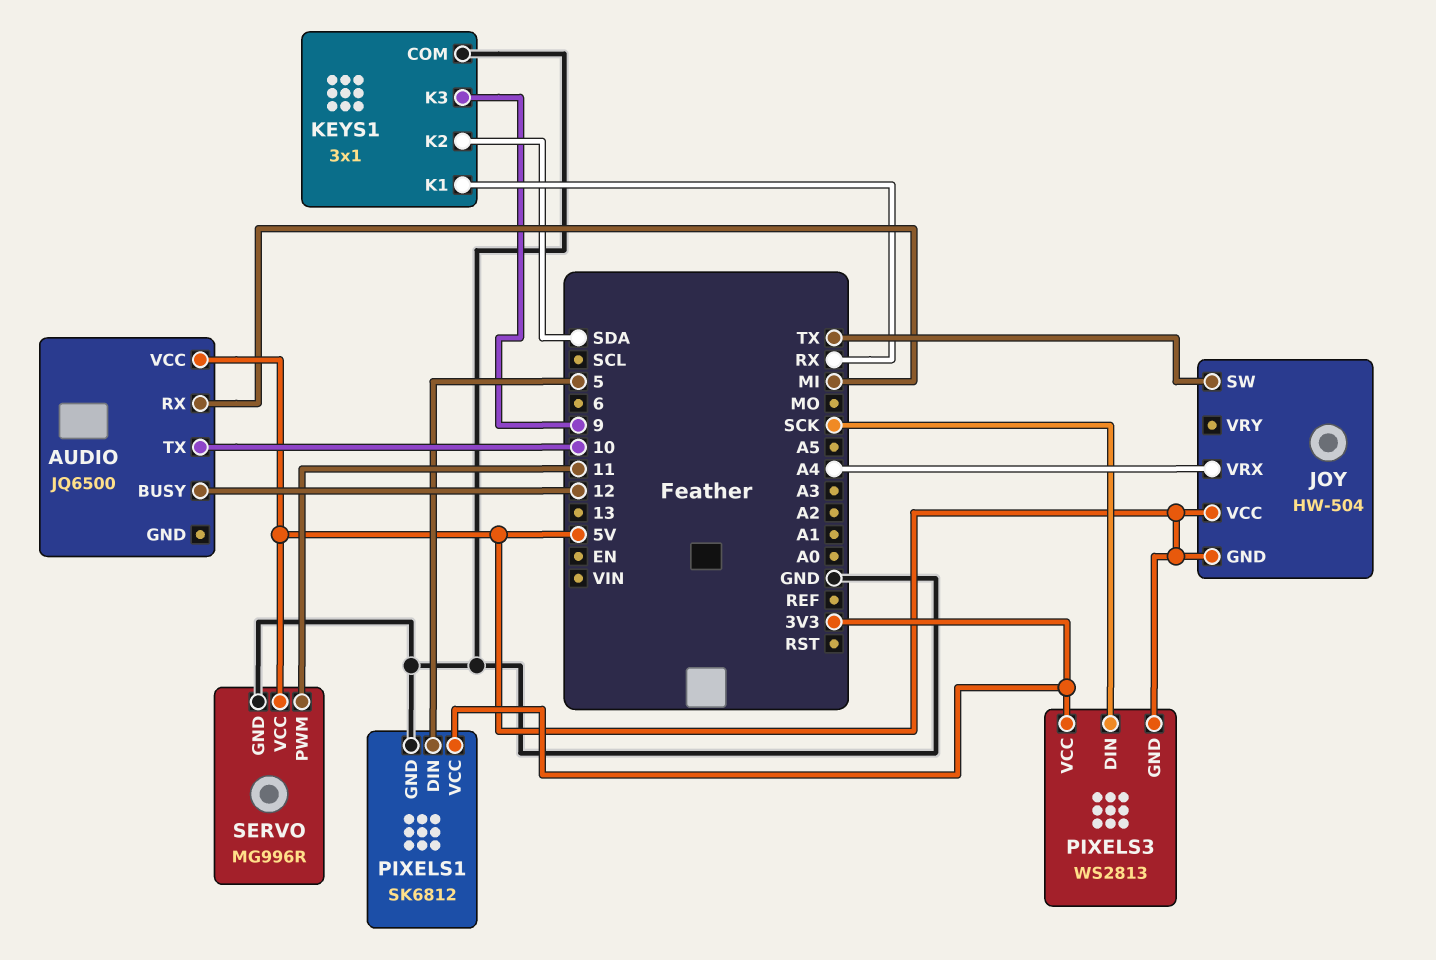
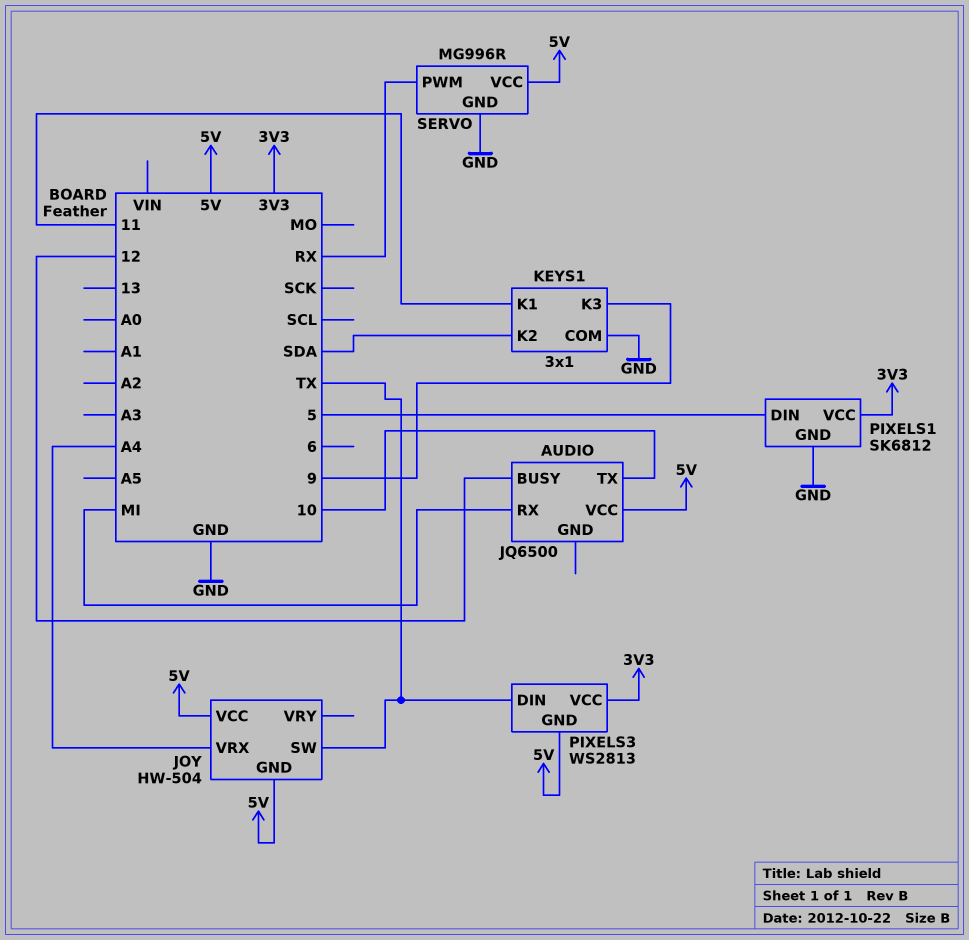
KEYS1 pin K1: RX -> 11
PIXELS3 pin DIN: SCK -> TX
SERVO pin PWM: 11 -> RX

